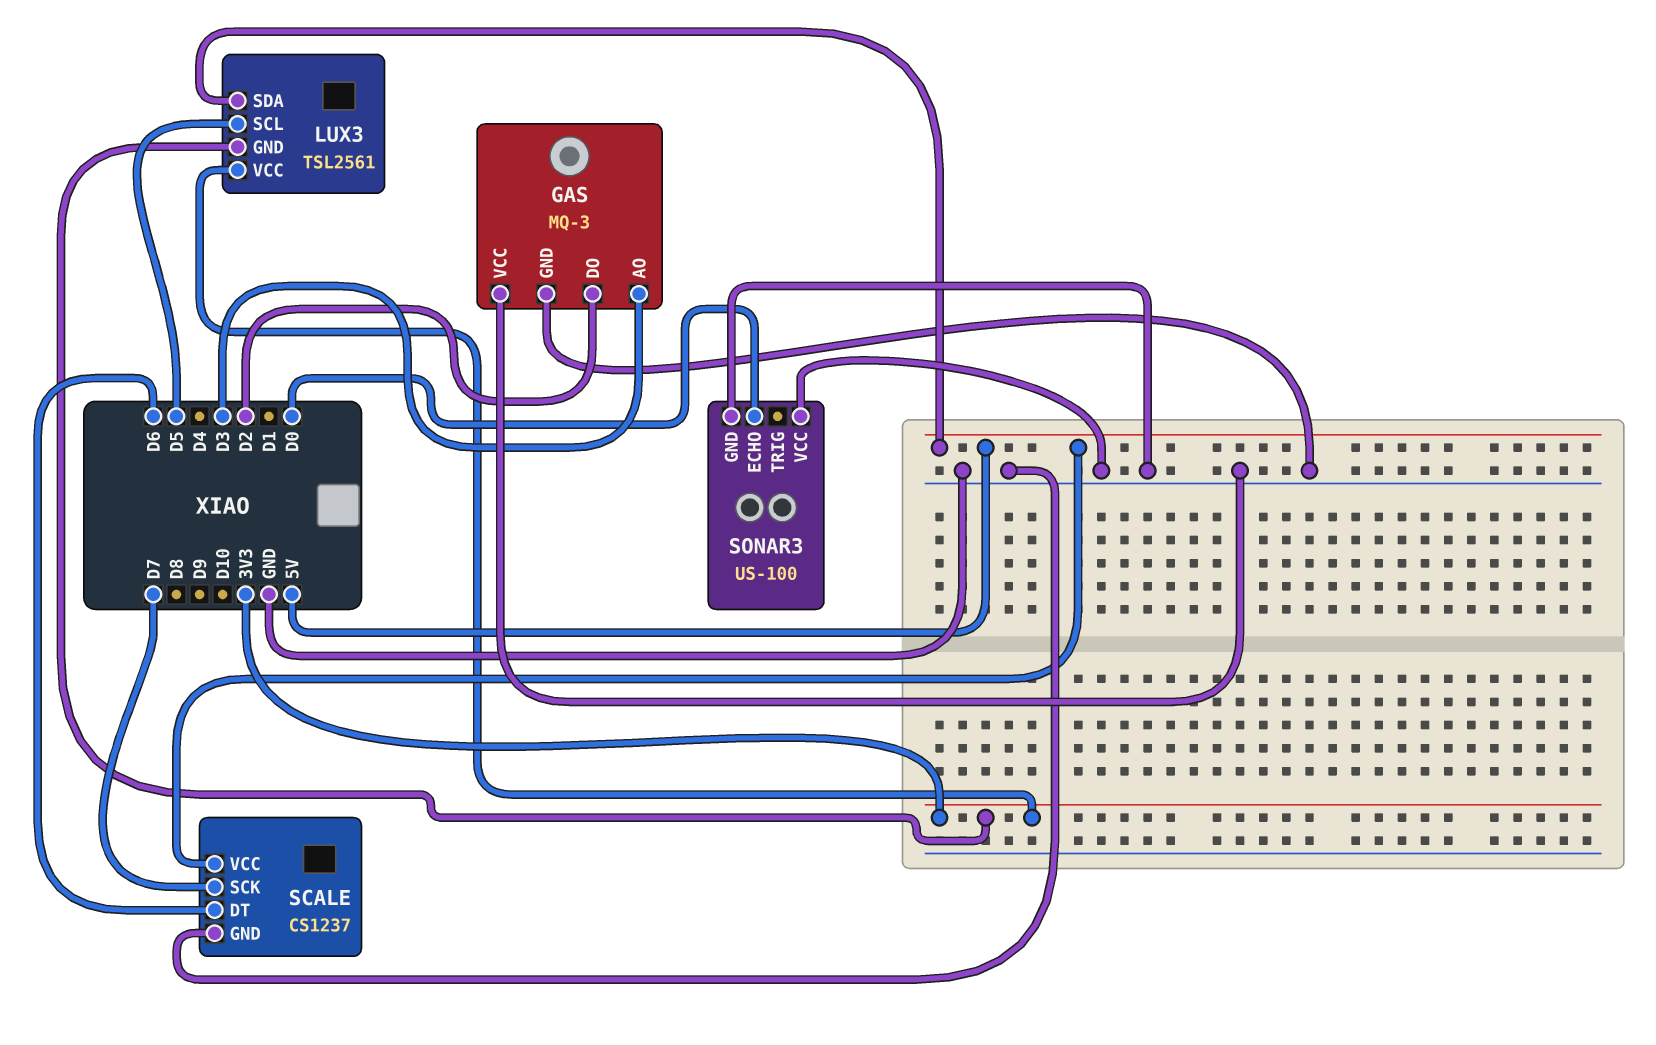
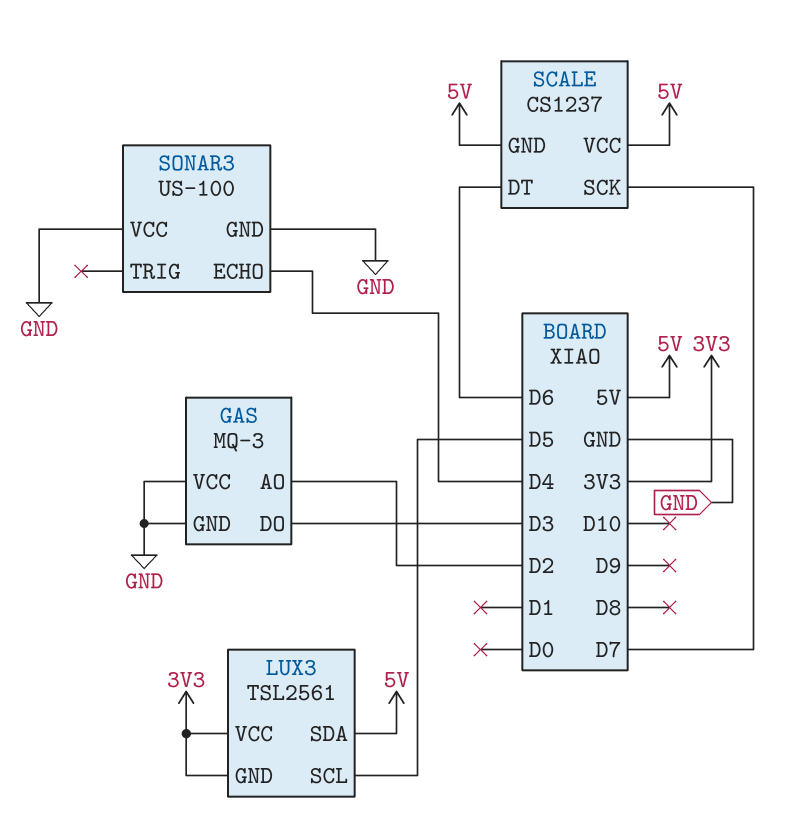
GAS pin AO: D3 -> D2
GAS pin DO: D2 -> D3
SCALE pin GND: GND -> 5V
SONAR3 pin ECHO: D0 -> D4

